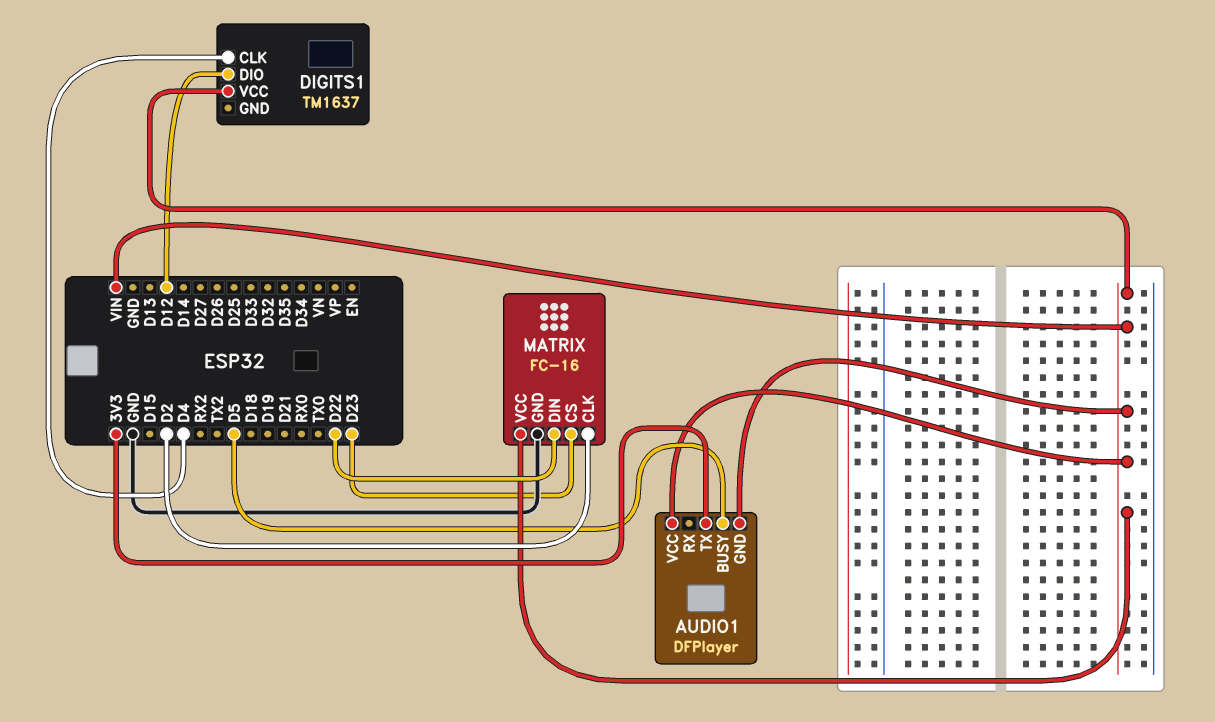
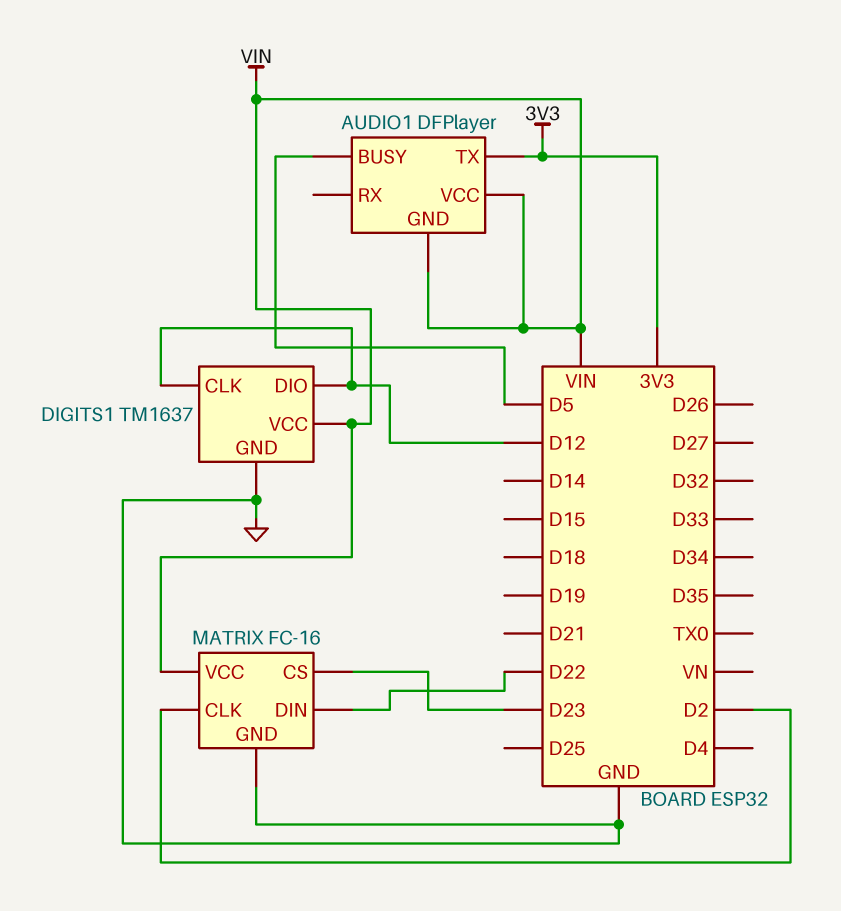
DIGITS1 pin CLK: D4 -> D12
DIGITS1 pin GND: none -> GND

